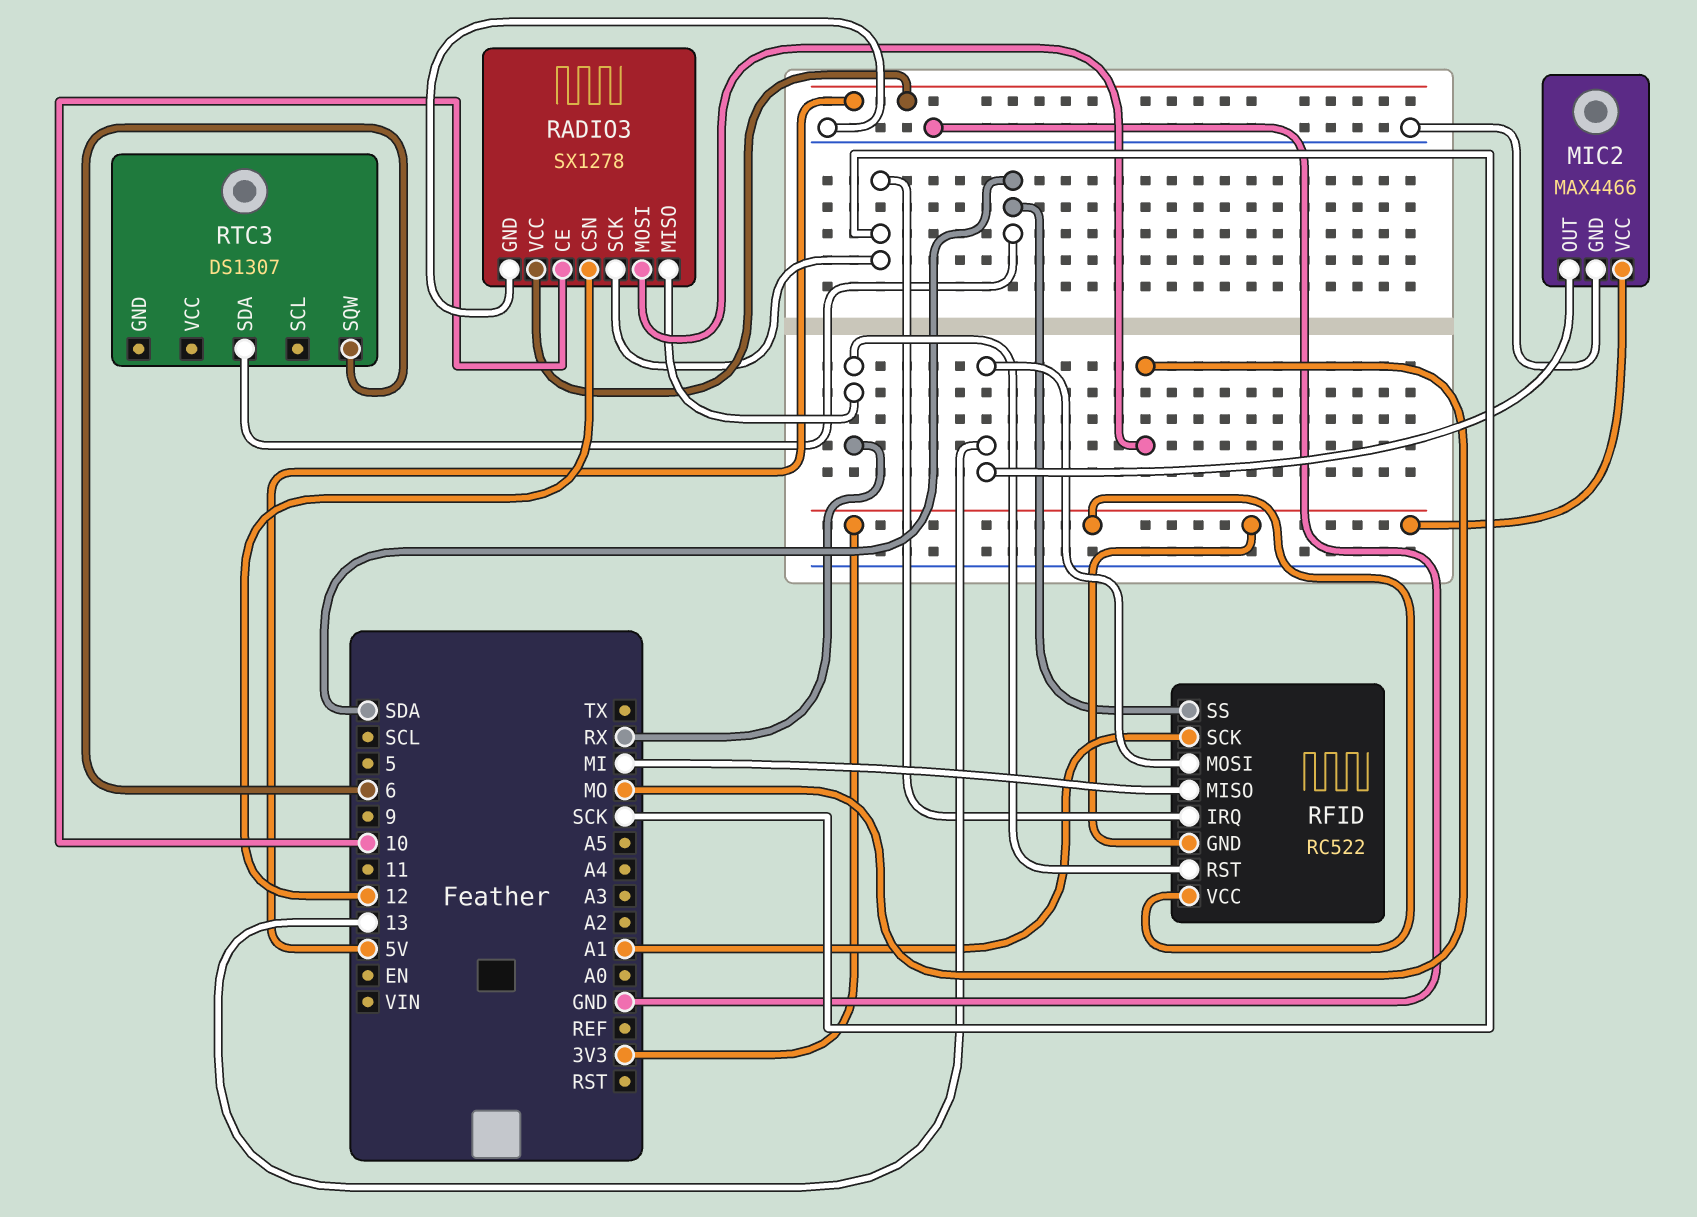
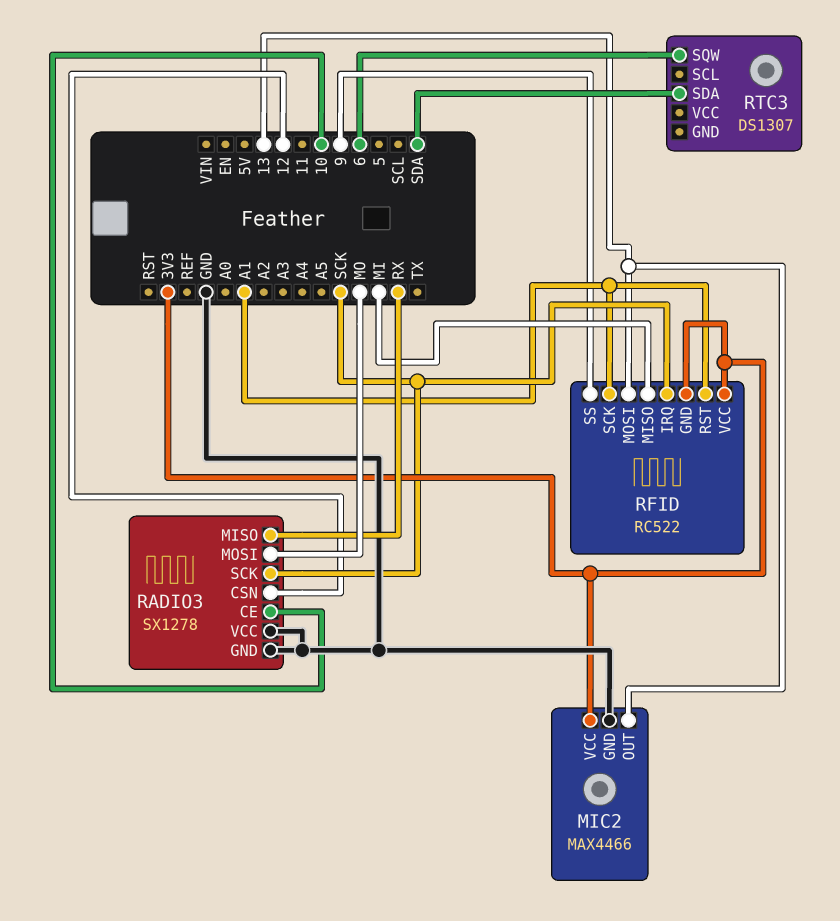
RADIO3 pin VCC: 5V -> GND
RFID pin RST: RX -> A1
RFID pin SS: SDA -> 9

